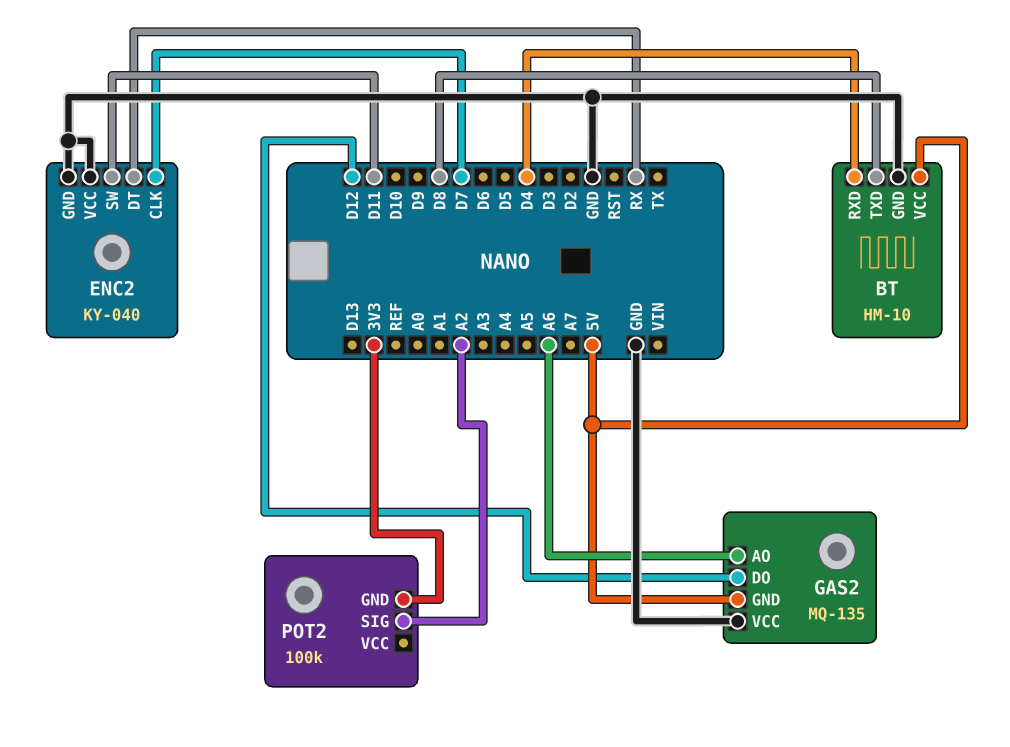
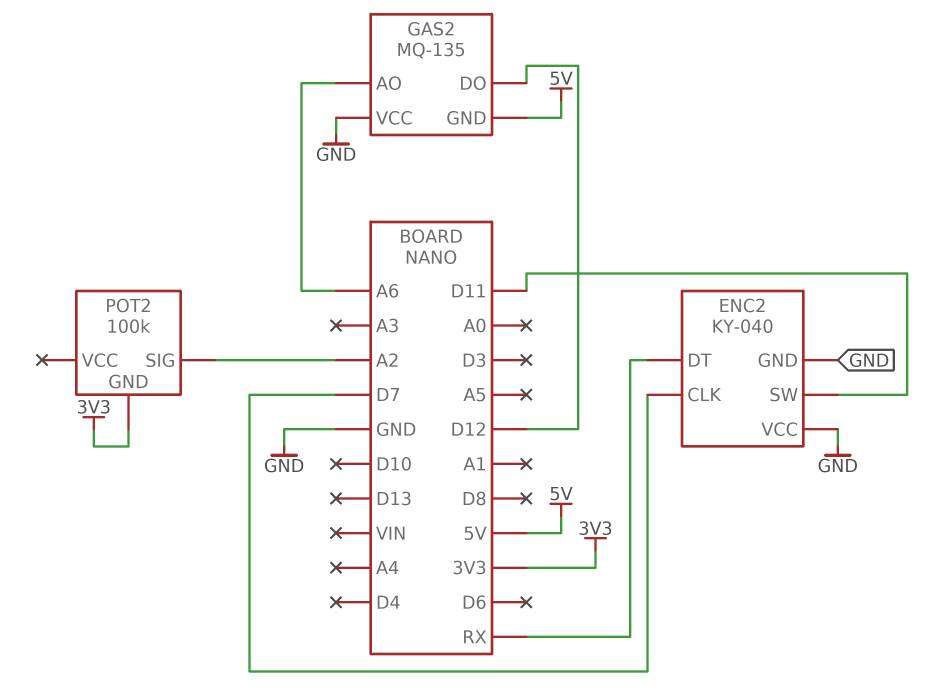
BT: HM-10 -> none
BT pin GND: GND -> none
BT pin RXD: D4 -> none
BT pin TXD: D8 -> none
BT pin VCC: 5V -> none

